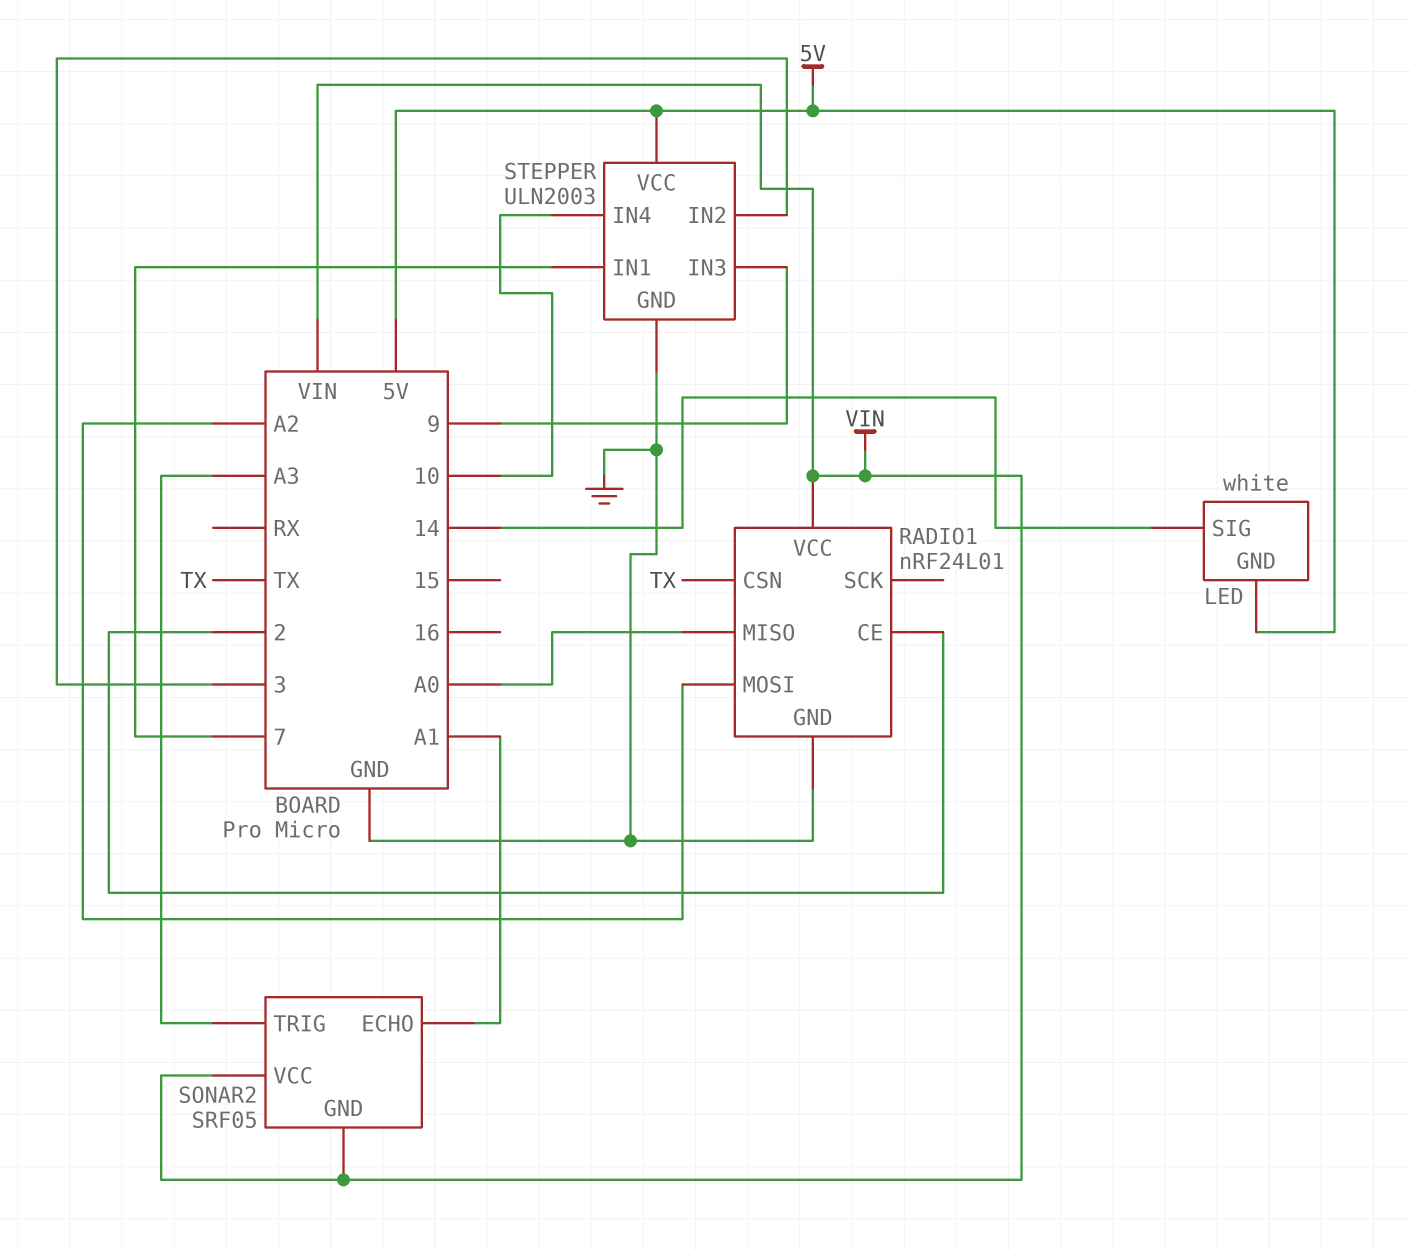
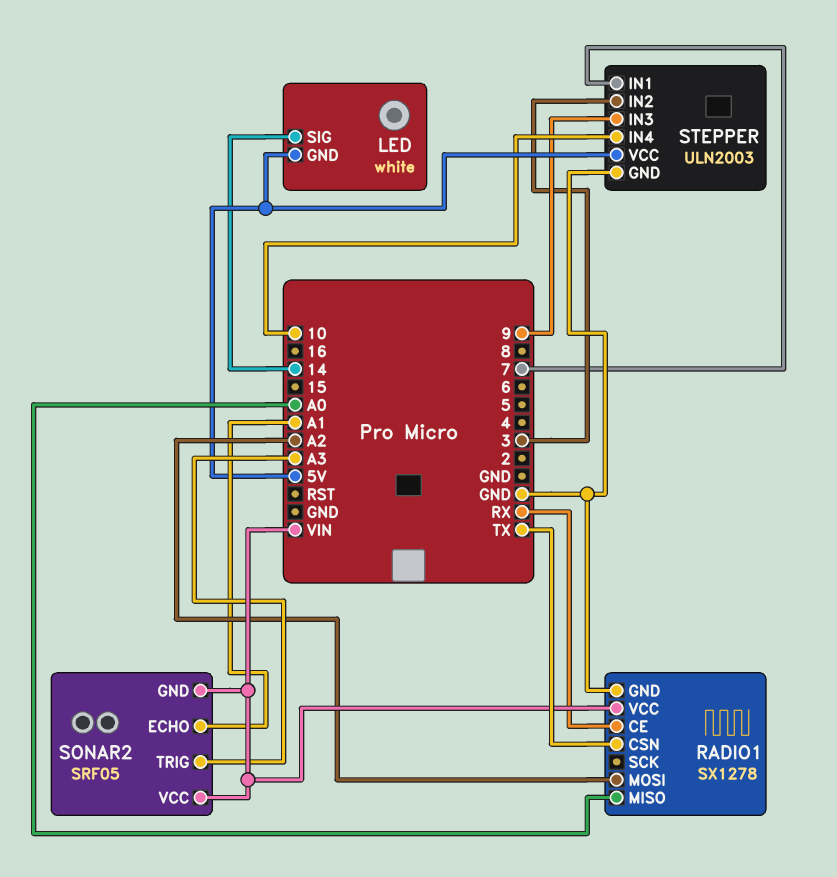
RADIO1: nRF24L01 -> SX1278
RADIO1 pin CE: 2 -> RX

